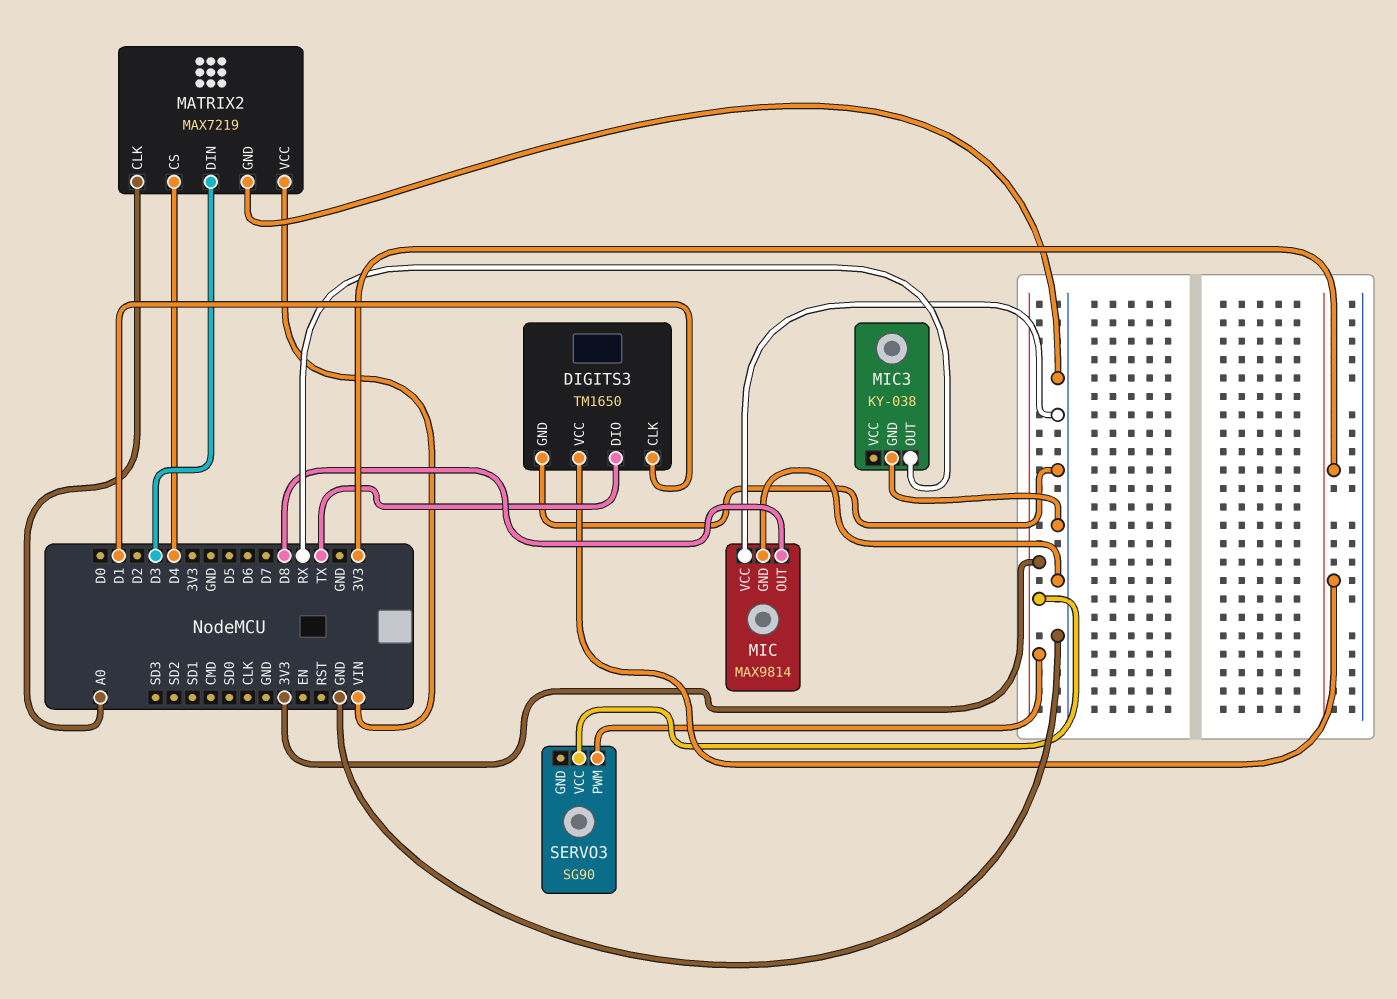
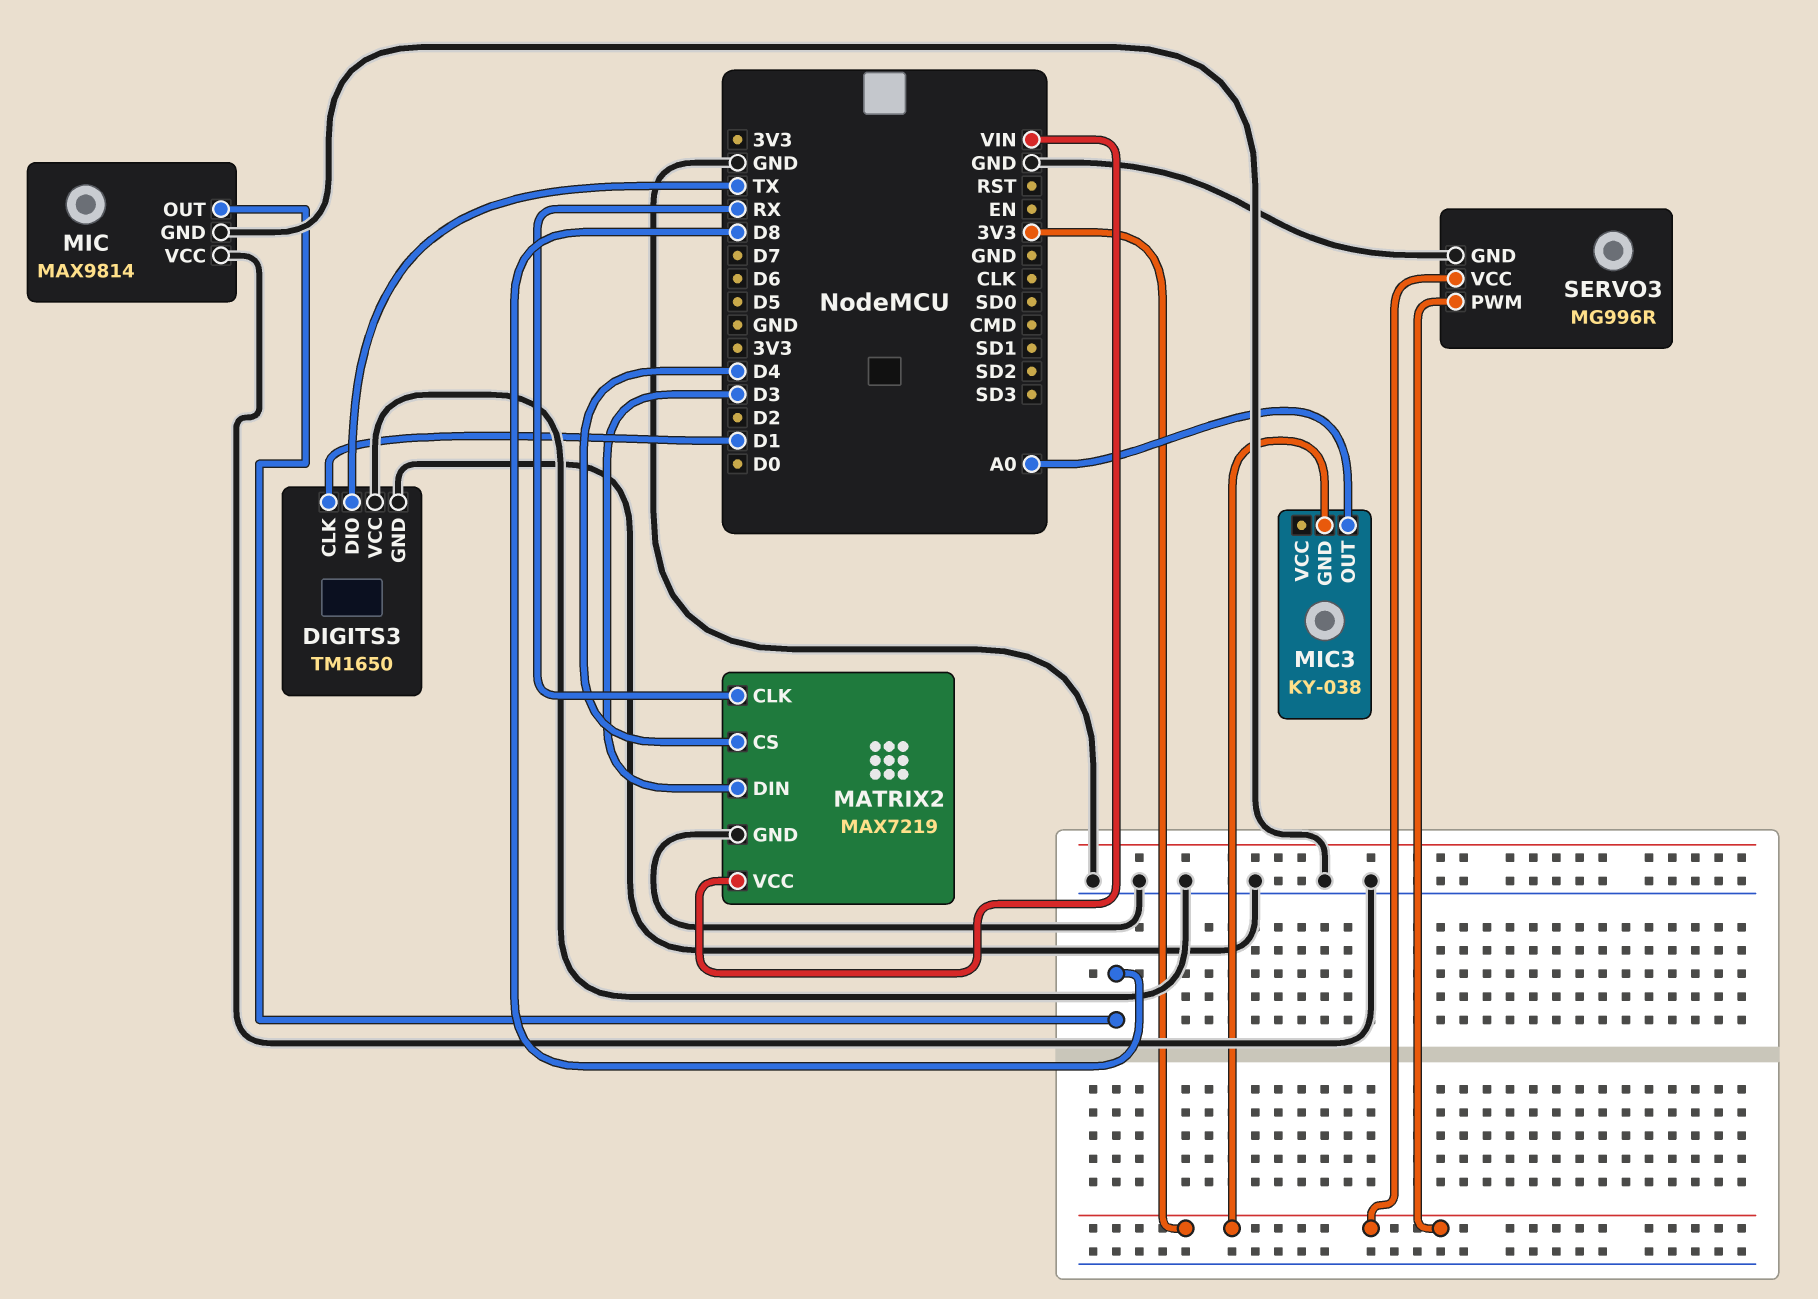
DIGITS3 pin VCC: 3V3 -> GND
MATRIX2 pin CLK: A0 -> RX
MIC3 pin GND: GND -> 3V3
MIC3 pin OUT: RX -> A0
SERVO3: SG90 -> MG996R
SERVO3 pin GND: none -> GND

